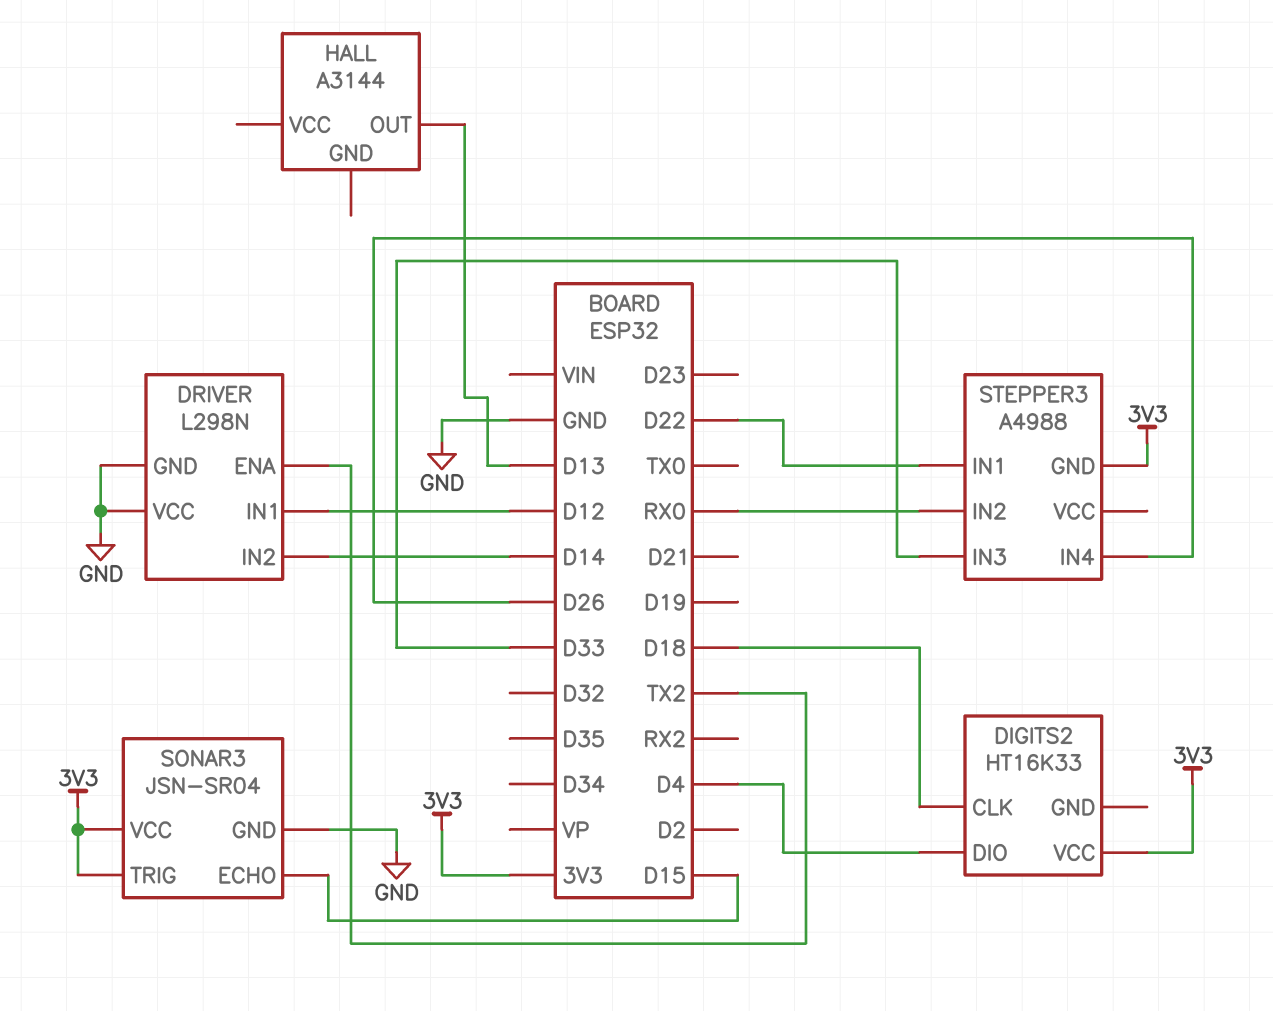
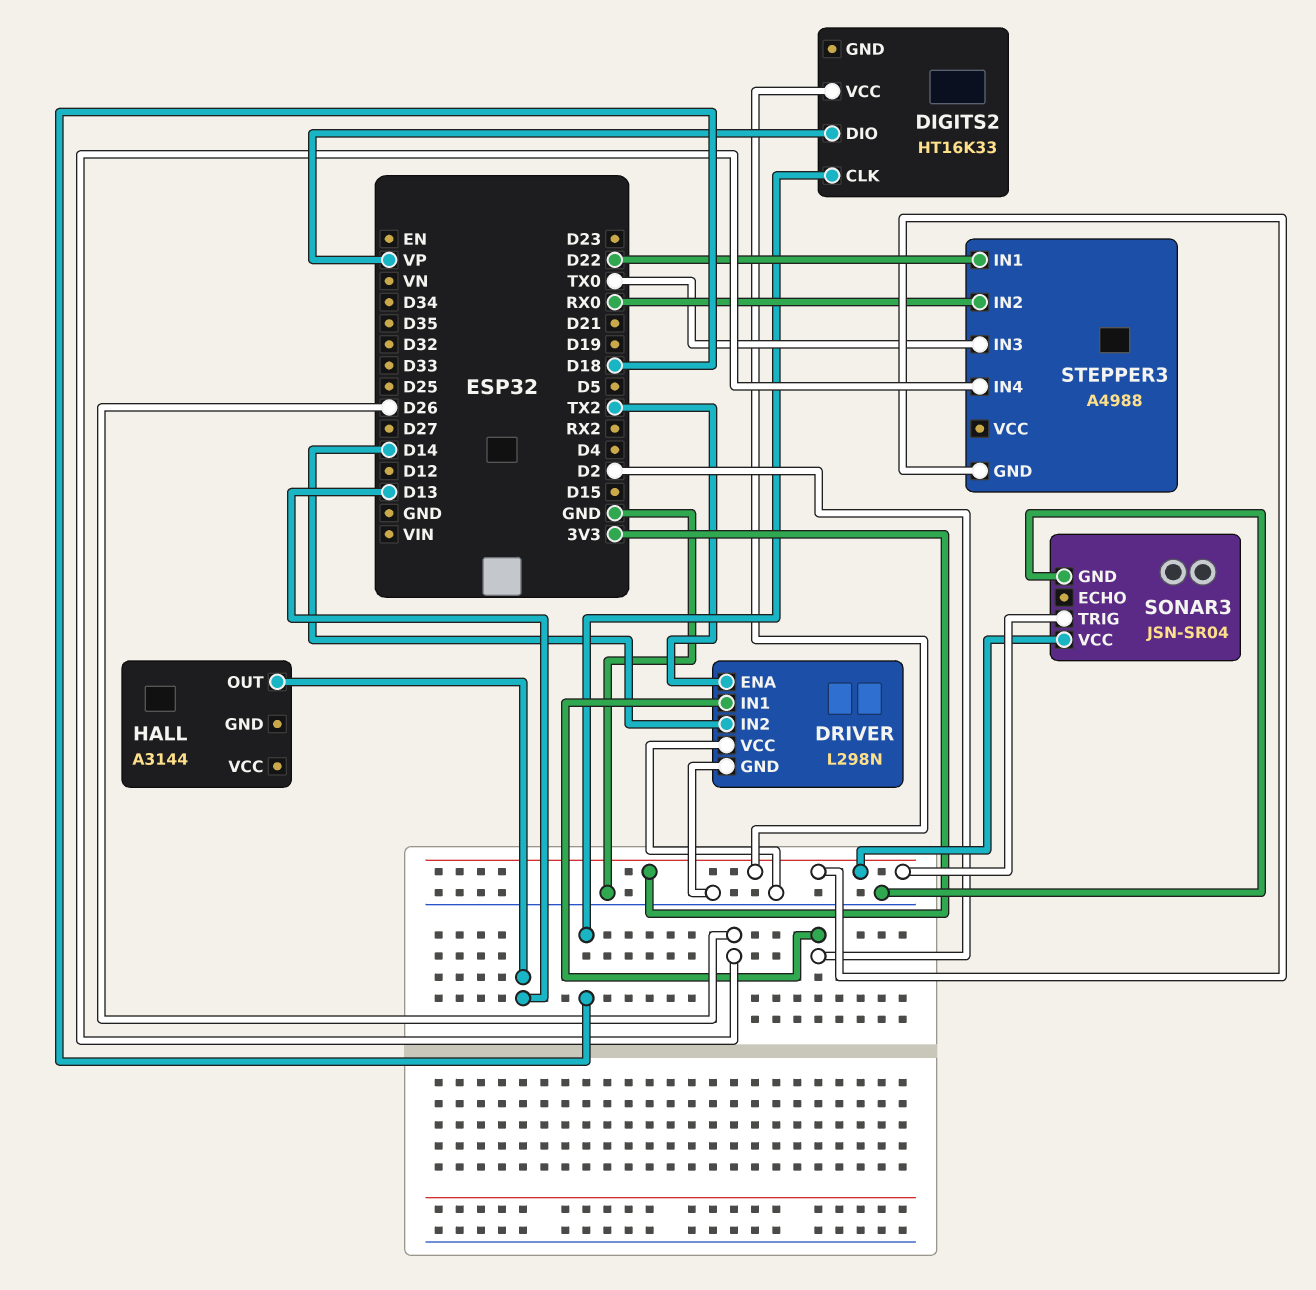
DIGITS2 pin DIO: D4 -> VP
DRIVER pin IN1: D12 -> D2
SONAR3 pin ECHO: D15 -> none
STEPPER3 pin IN3: D33 -> TX0

